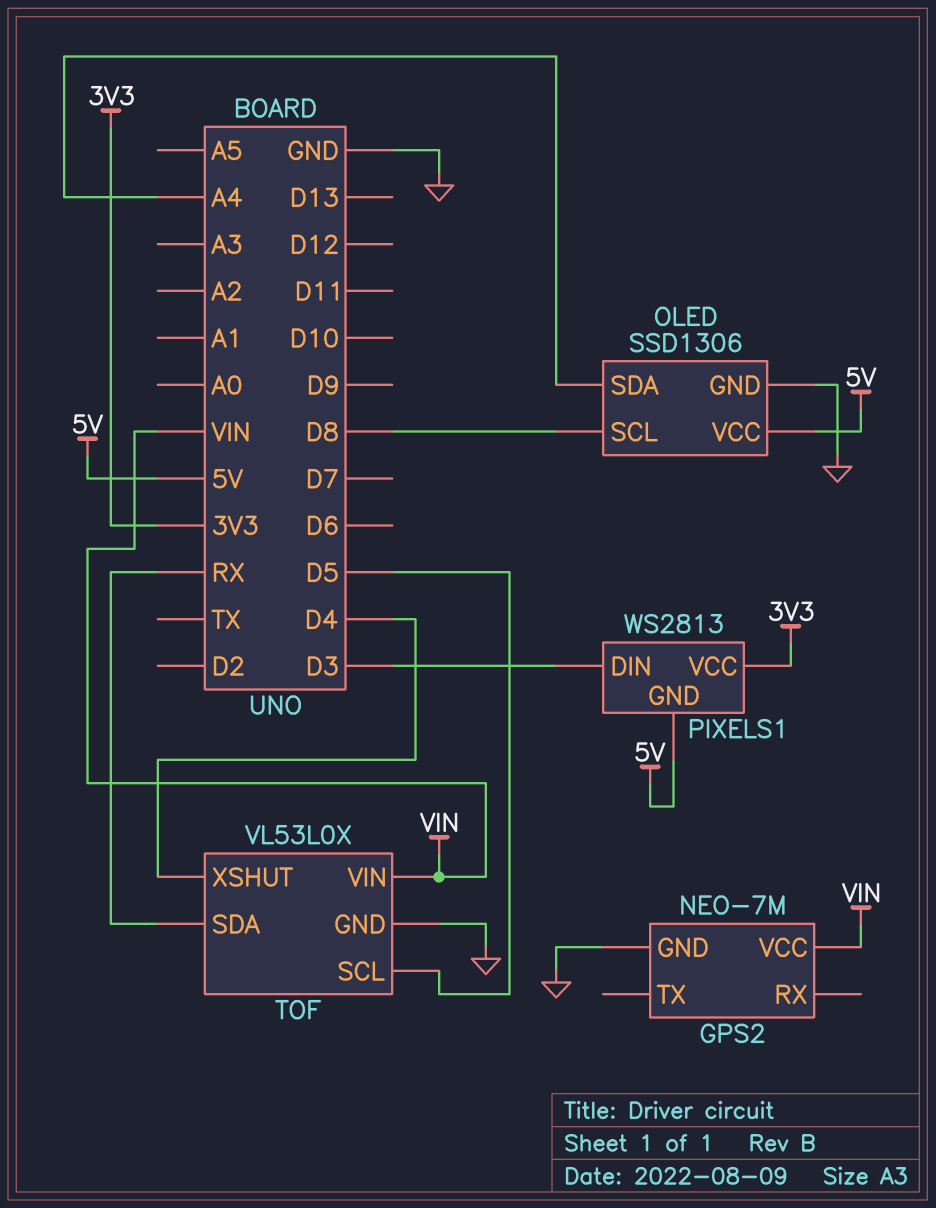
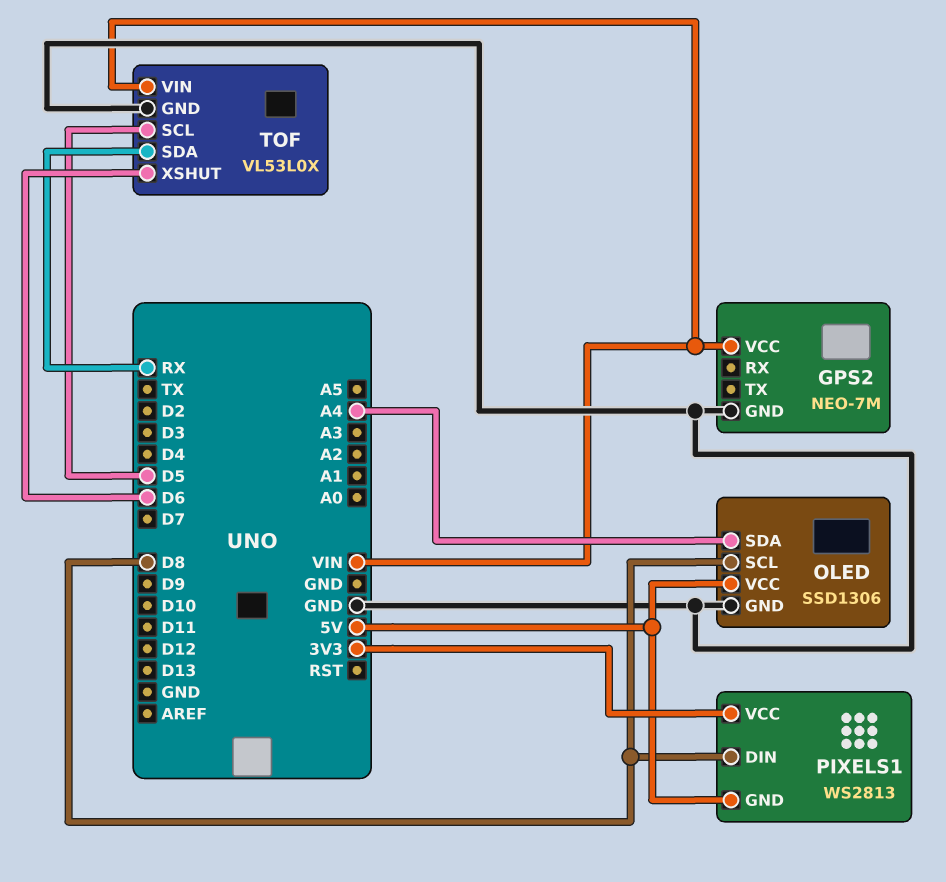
PIXELS1 pin DIN: D3 -> D8
TOF pin XSHUT: D4 -> D6

